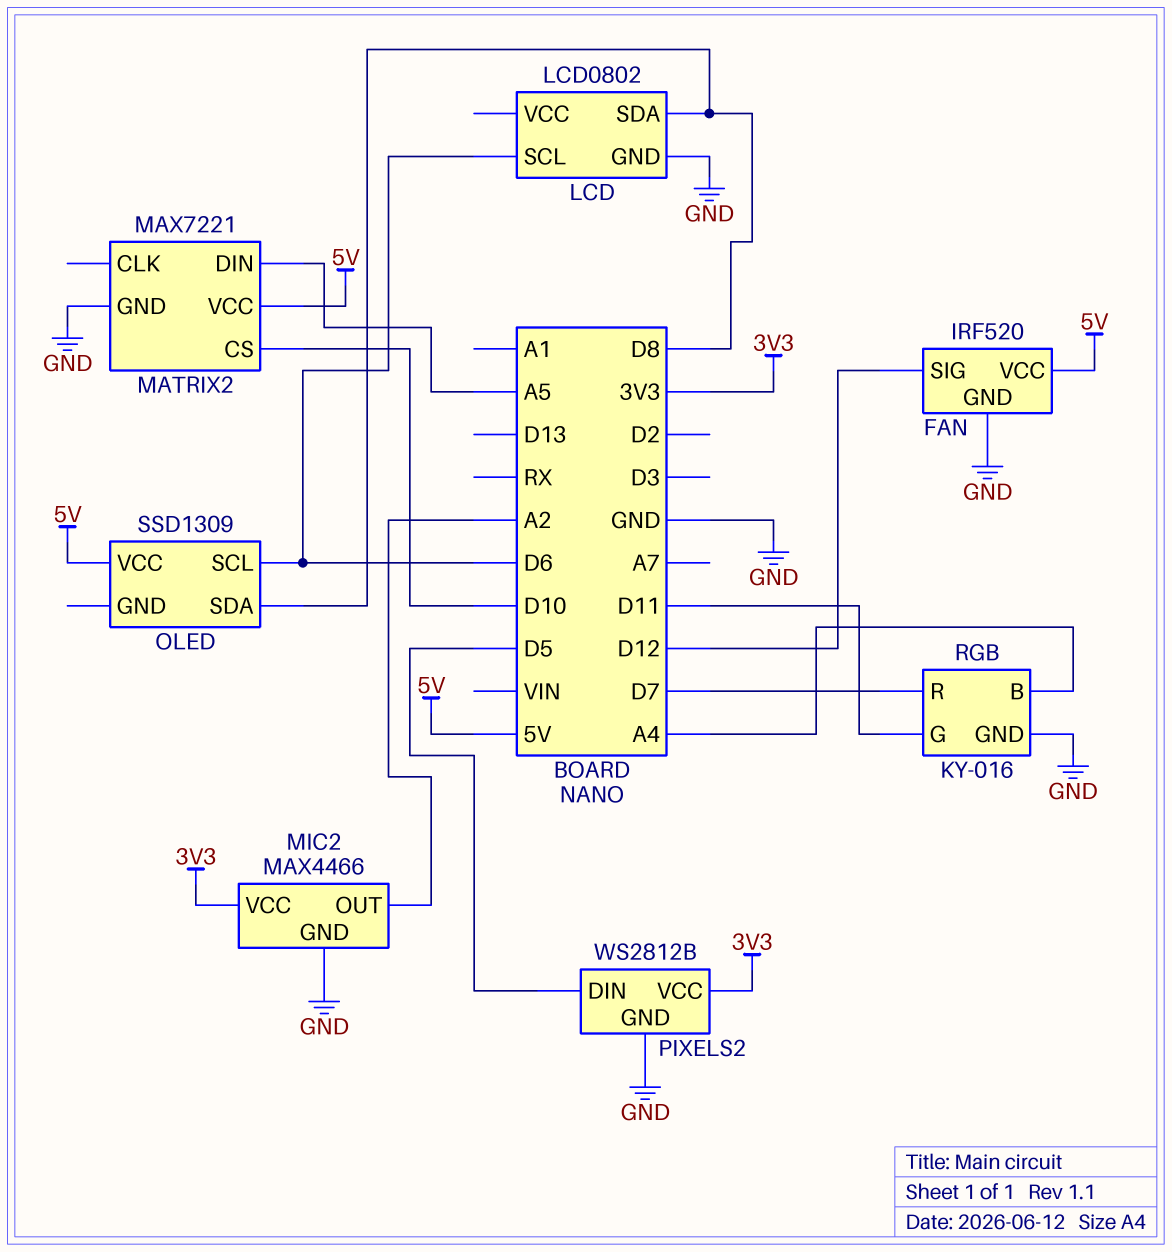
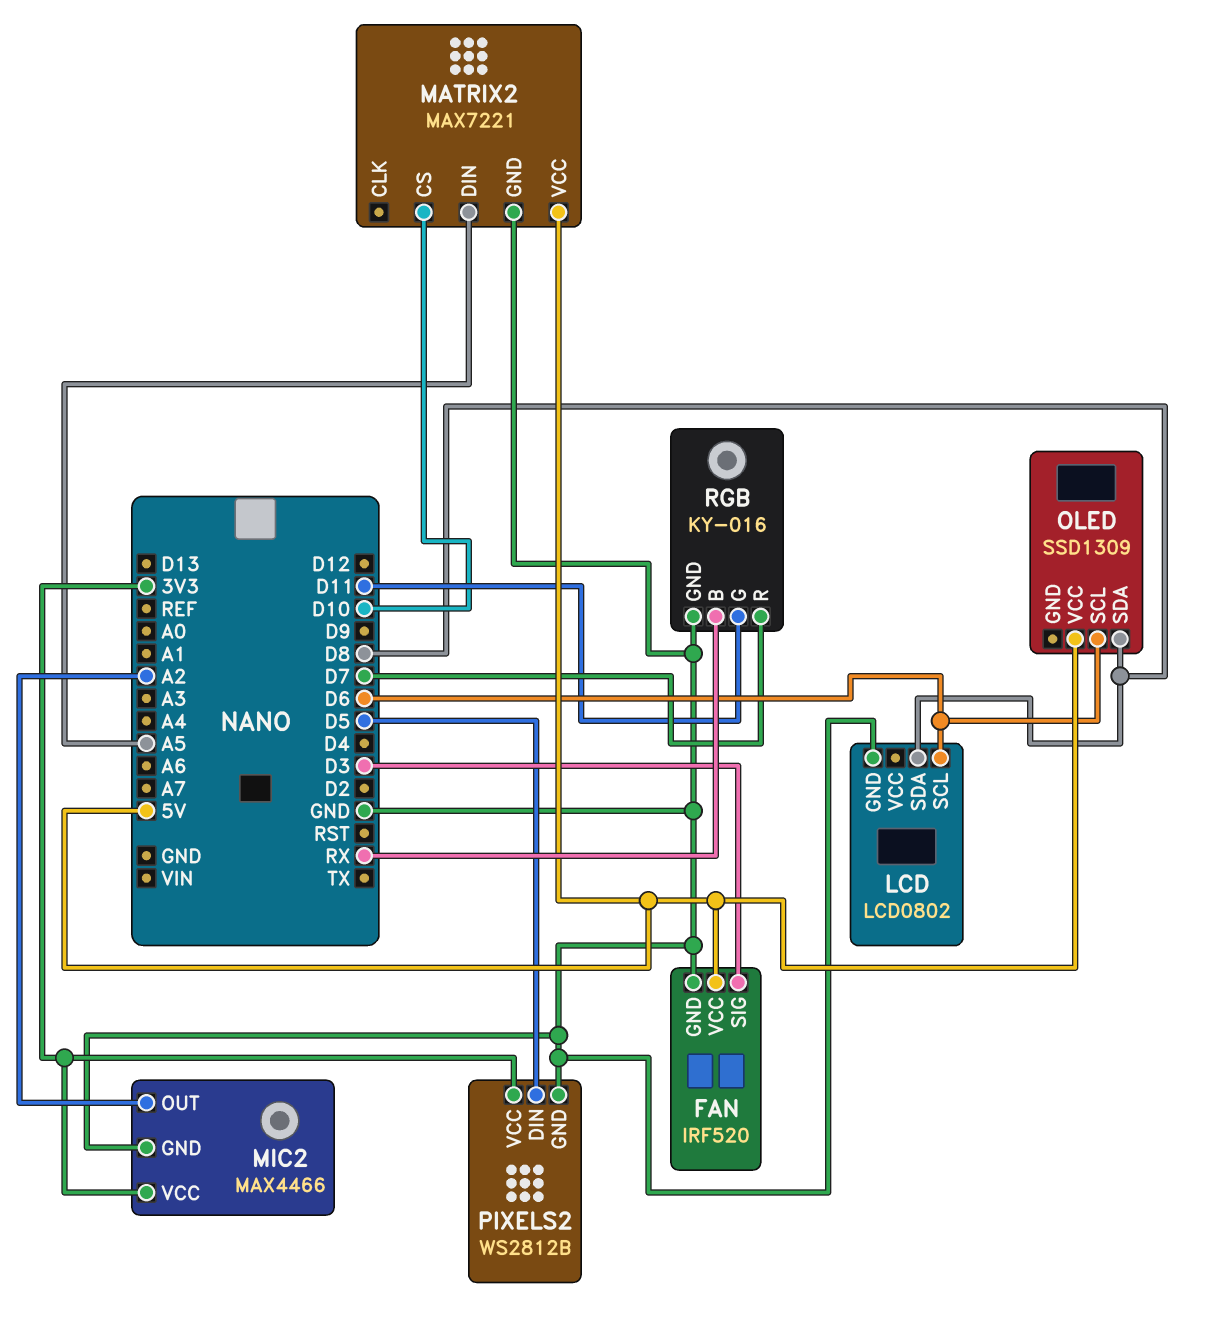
FAN pin SIG: D12 -> D3
RGB pin B: A4 -> RX

